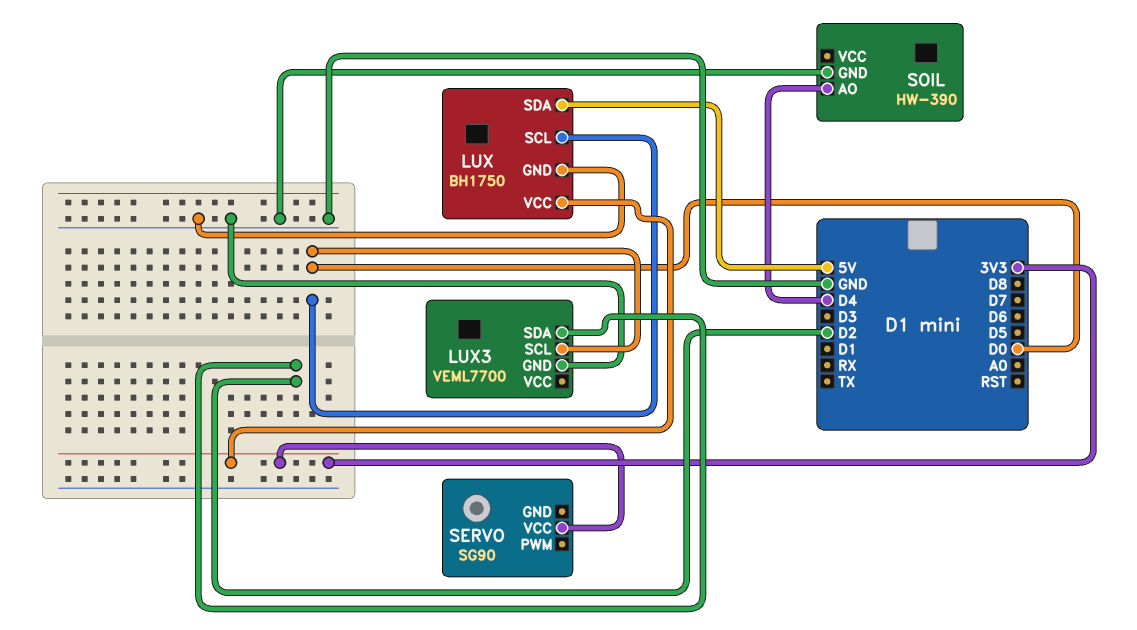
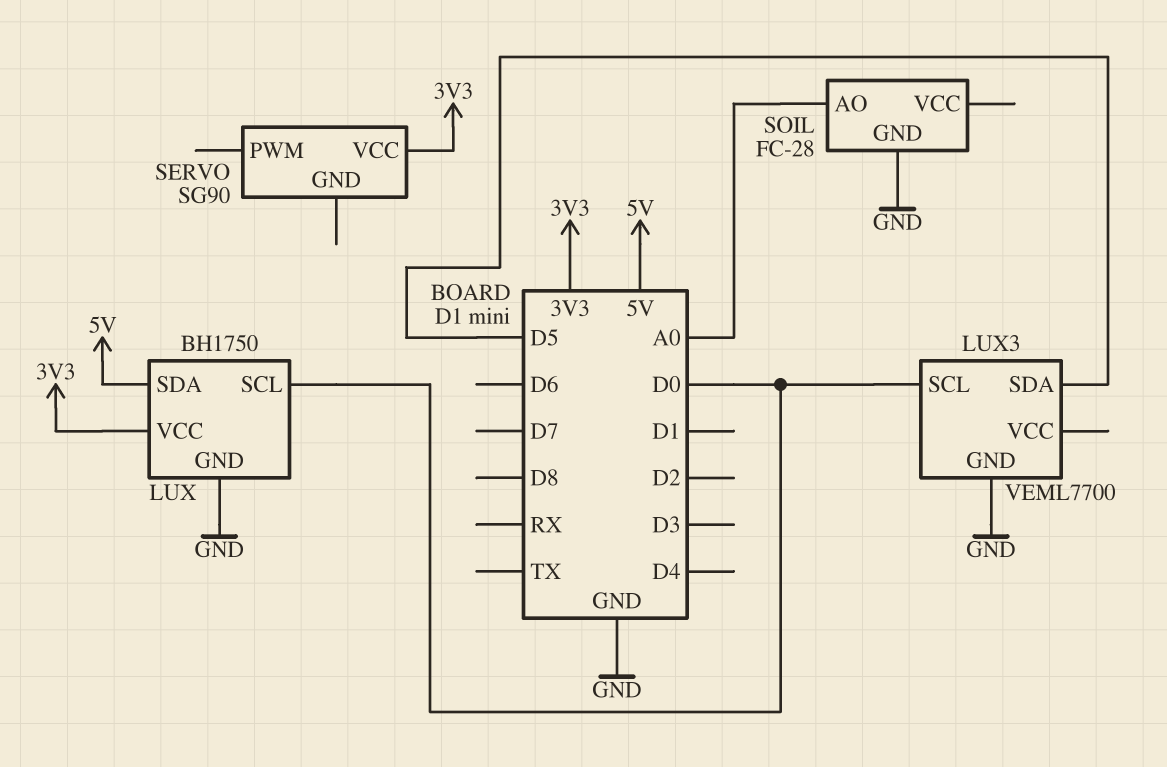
LUX3 pin SDA: D2 -> D5
SOIL: HW-390 -> FC-28
SOIL pin AO: D4 -> A0

